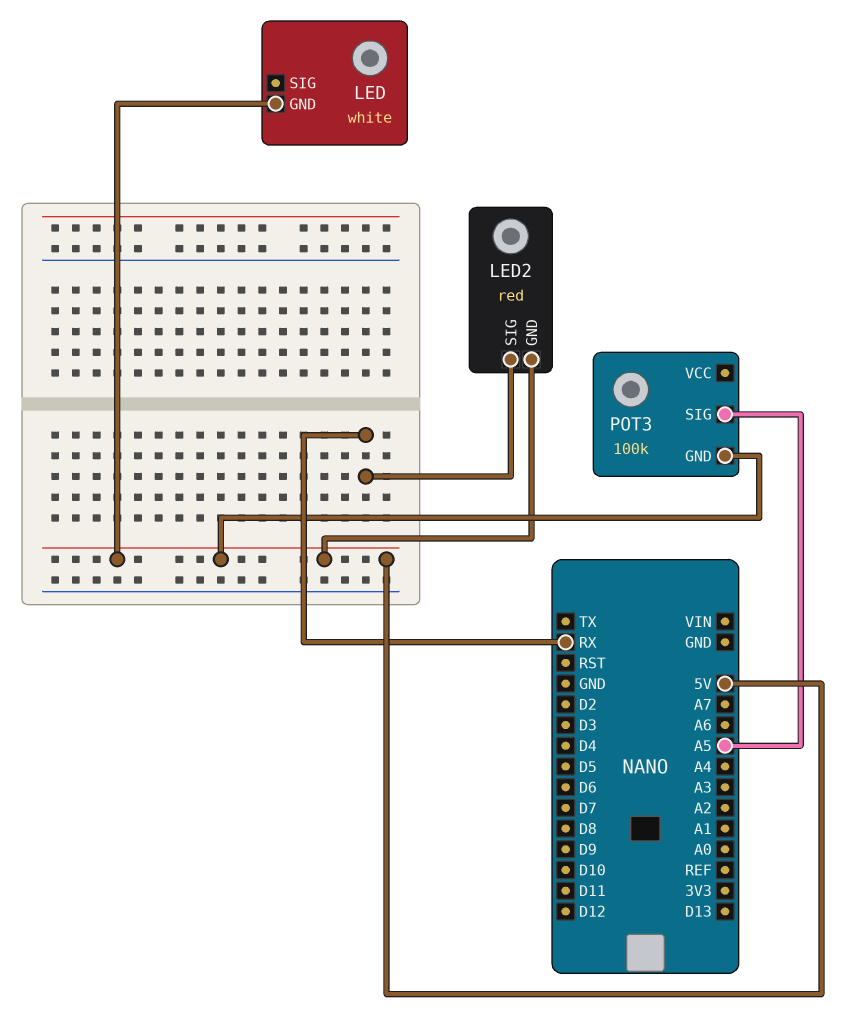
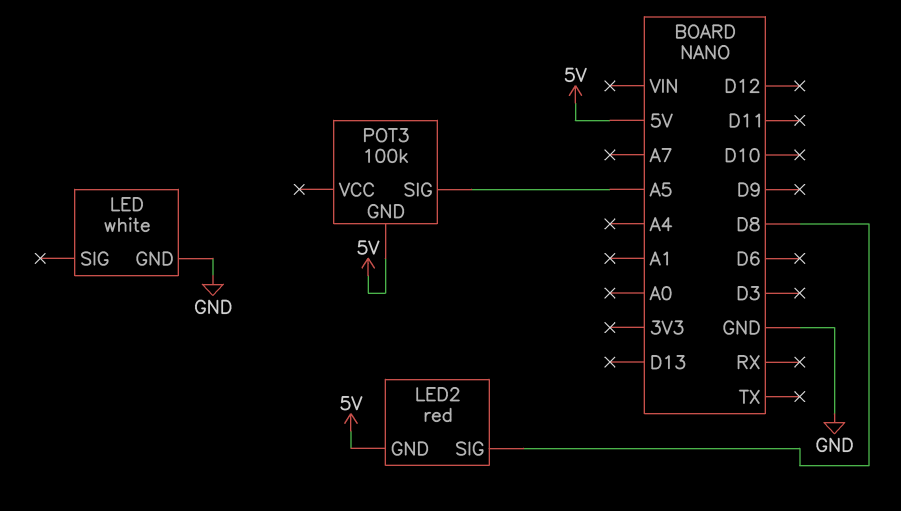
LED pin GND: 5V -> GND
LED2 pin SIG: RX -> D8

